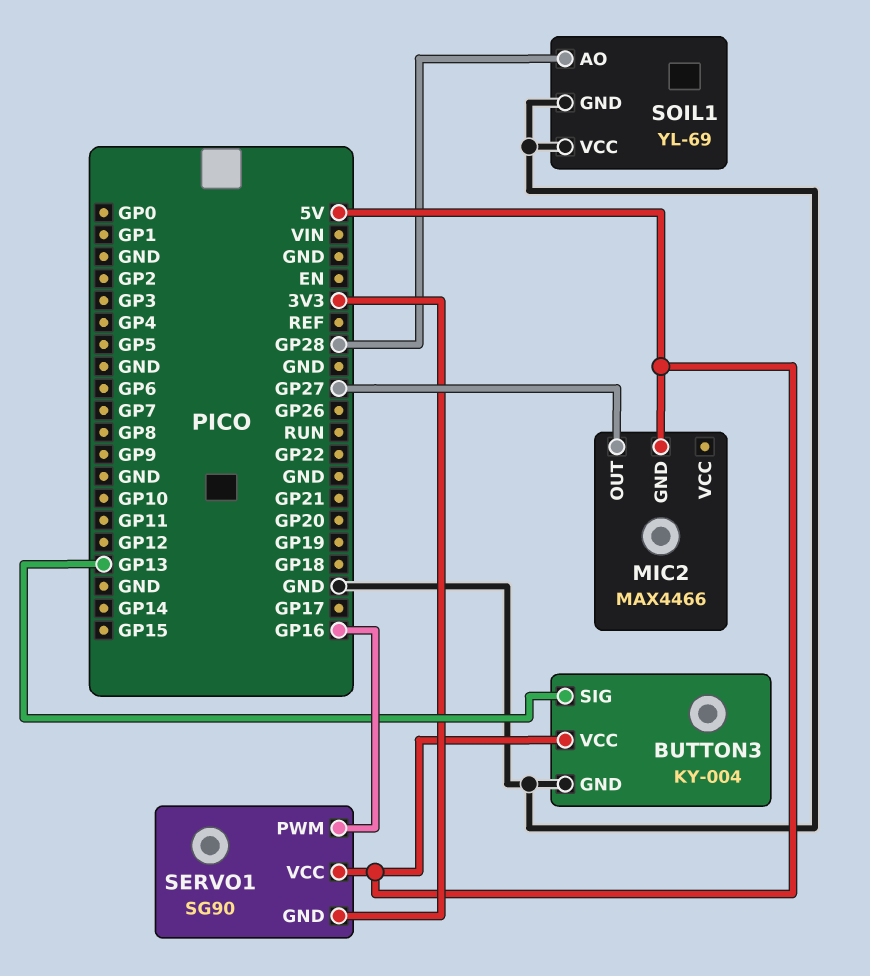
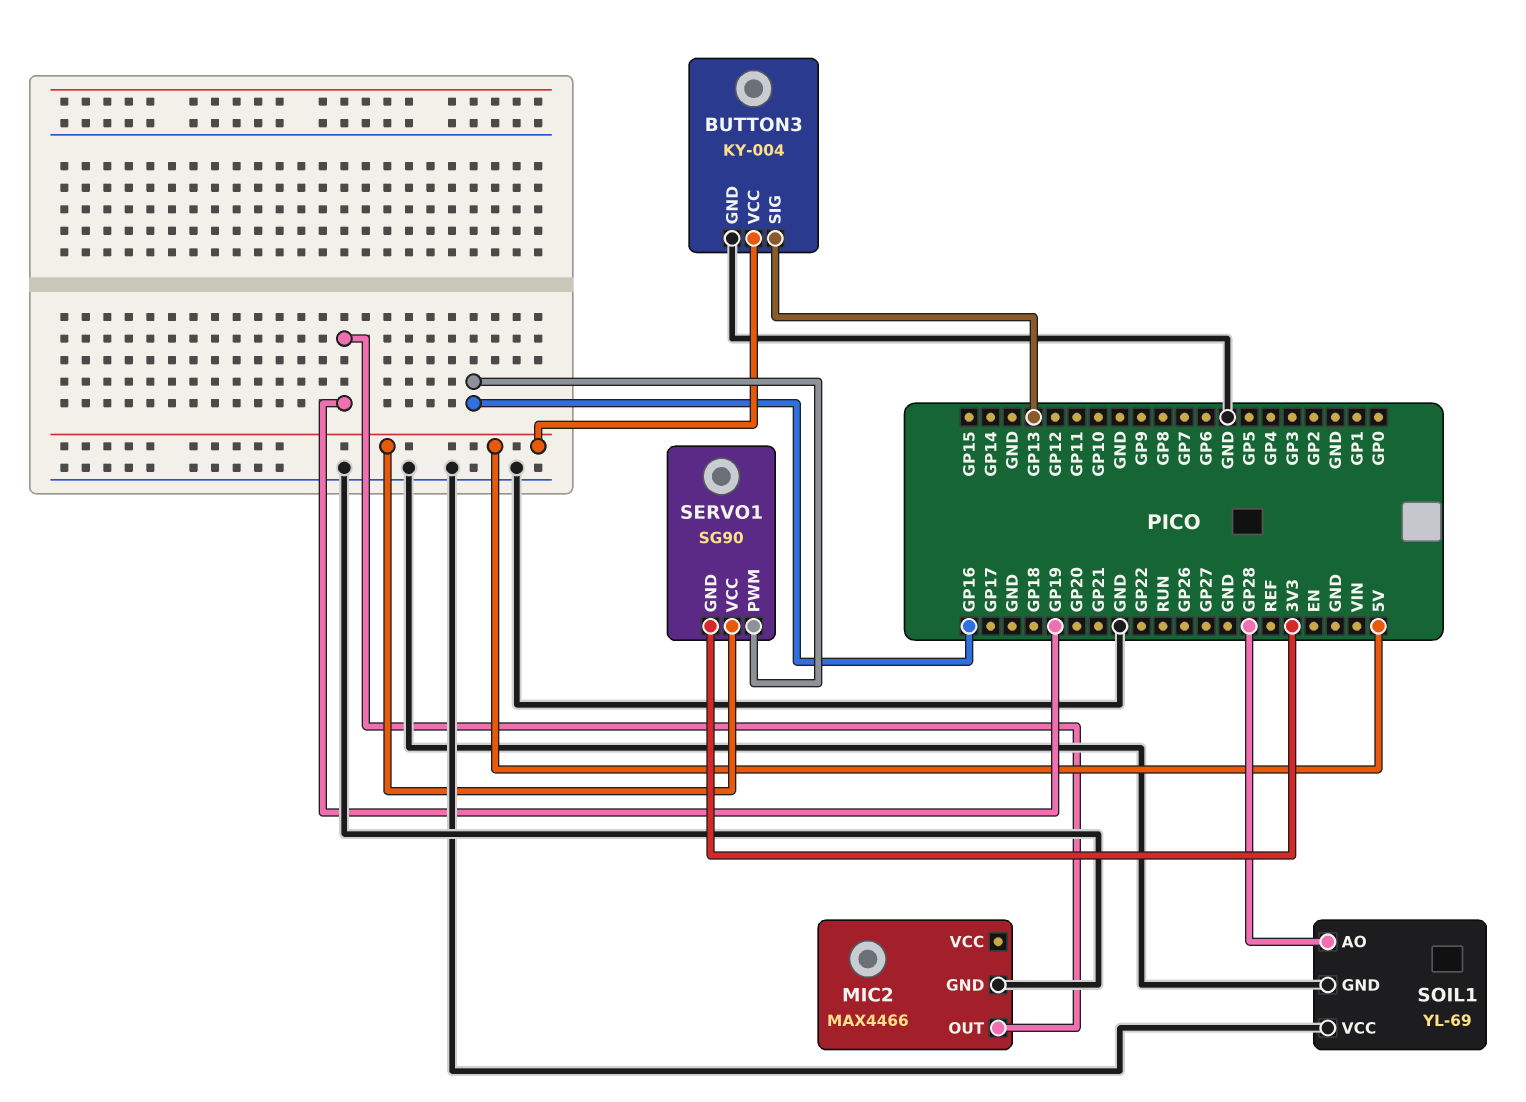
MIC2 pin GND: 5V -> GND
MIC2 pin OUT: GP27 -> GP19

